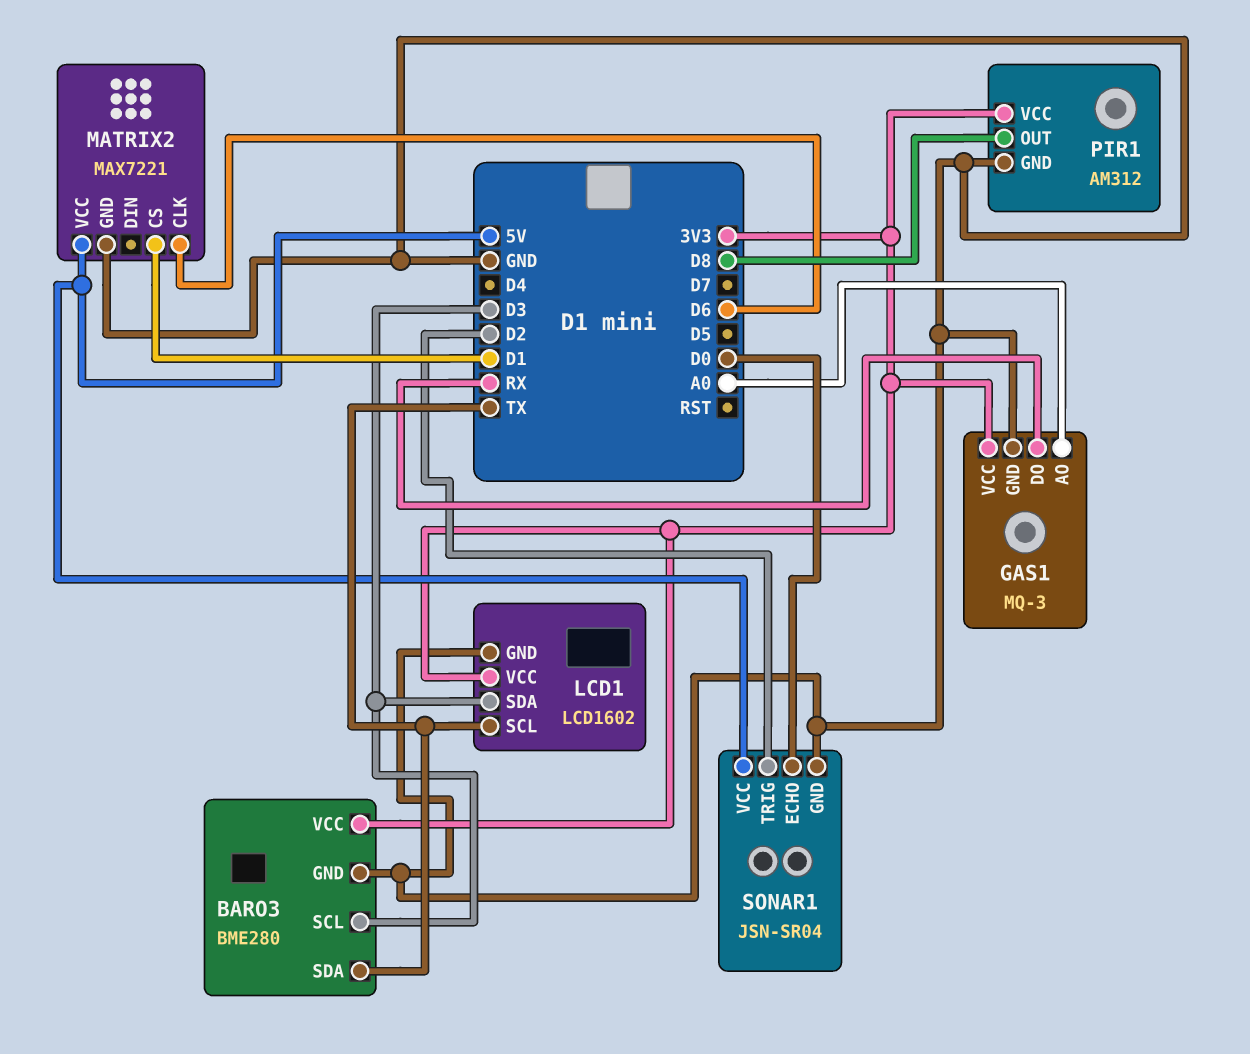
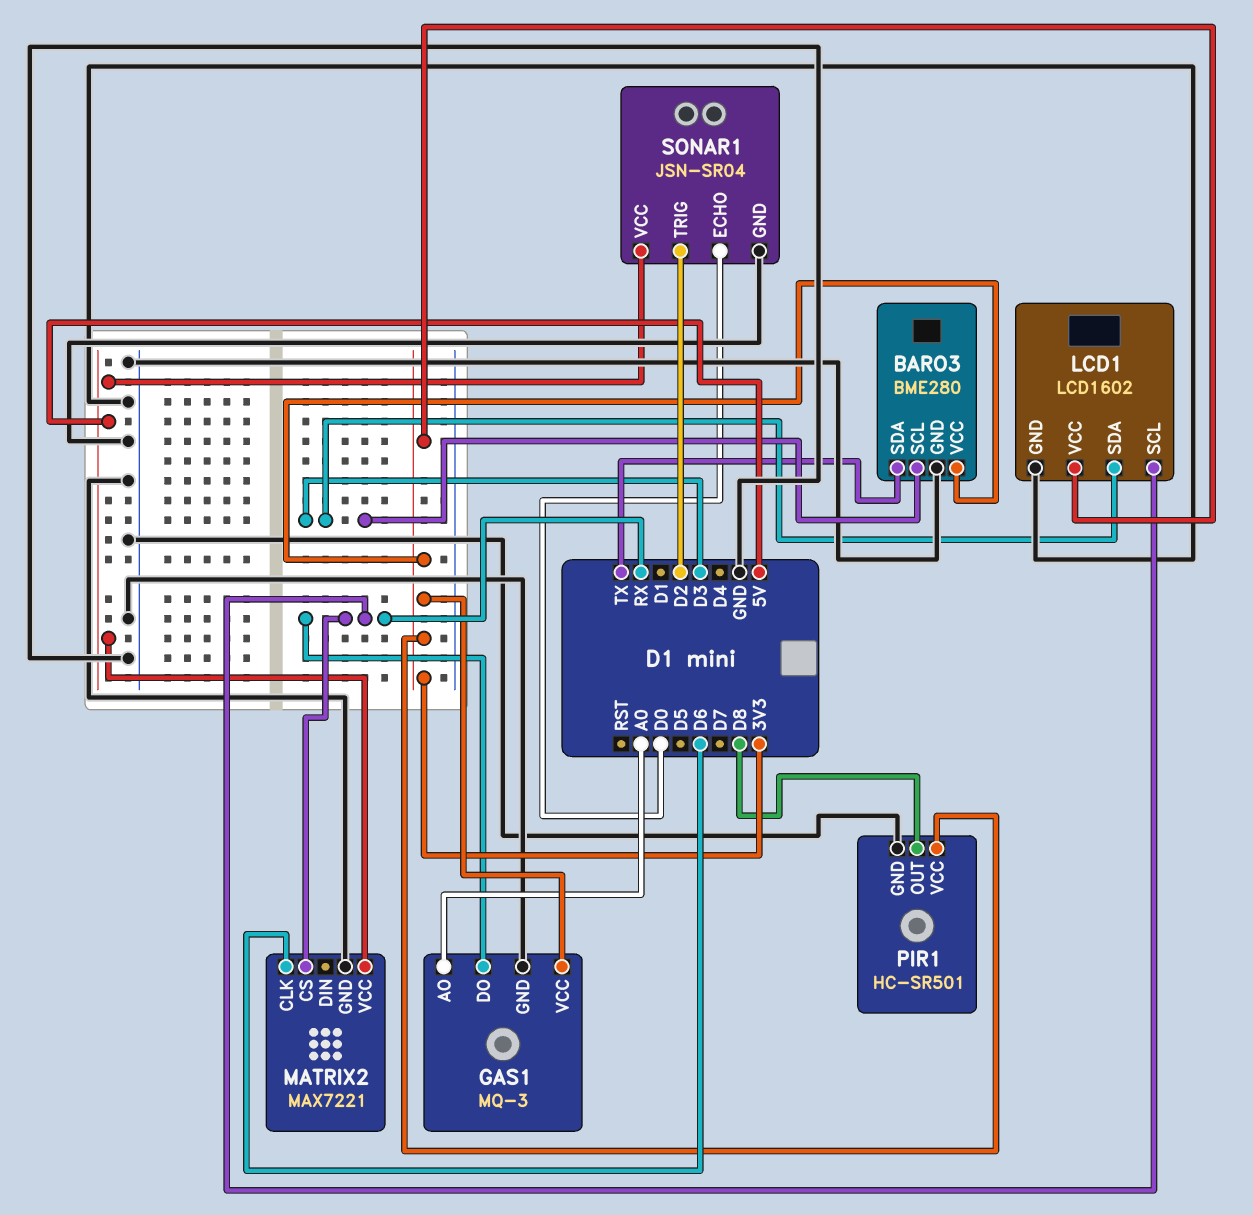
LCD1 pin SCL: TX -> RX
MATRIX2 pin CS: D1 -> RX
PIR1: AM312 -> HC-SR501

